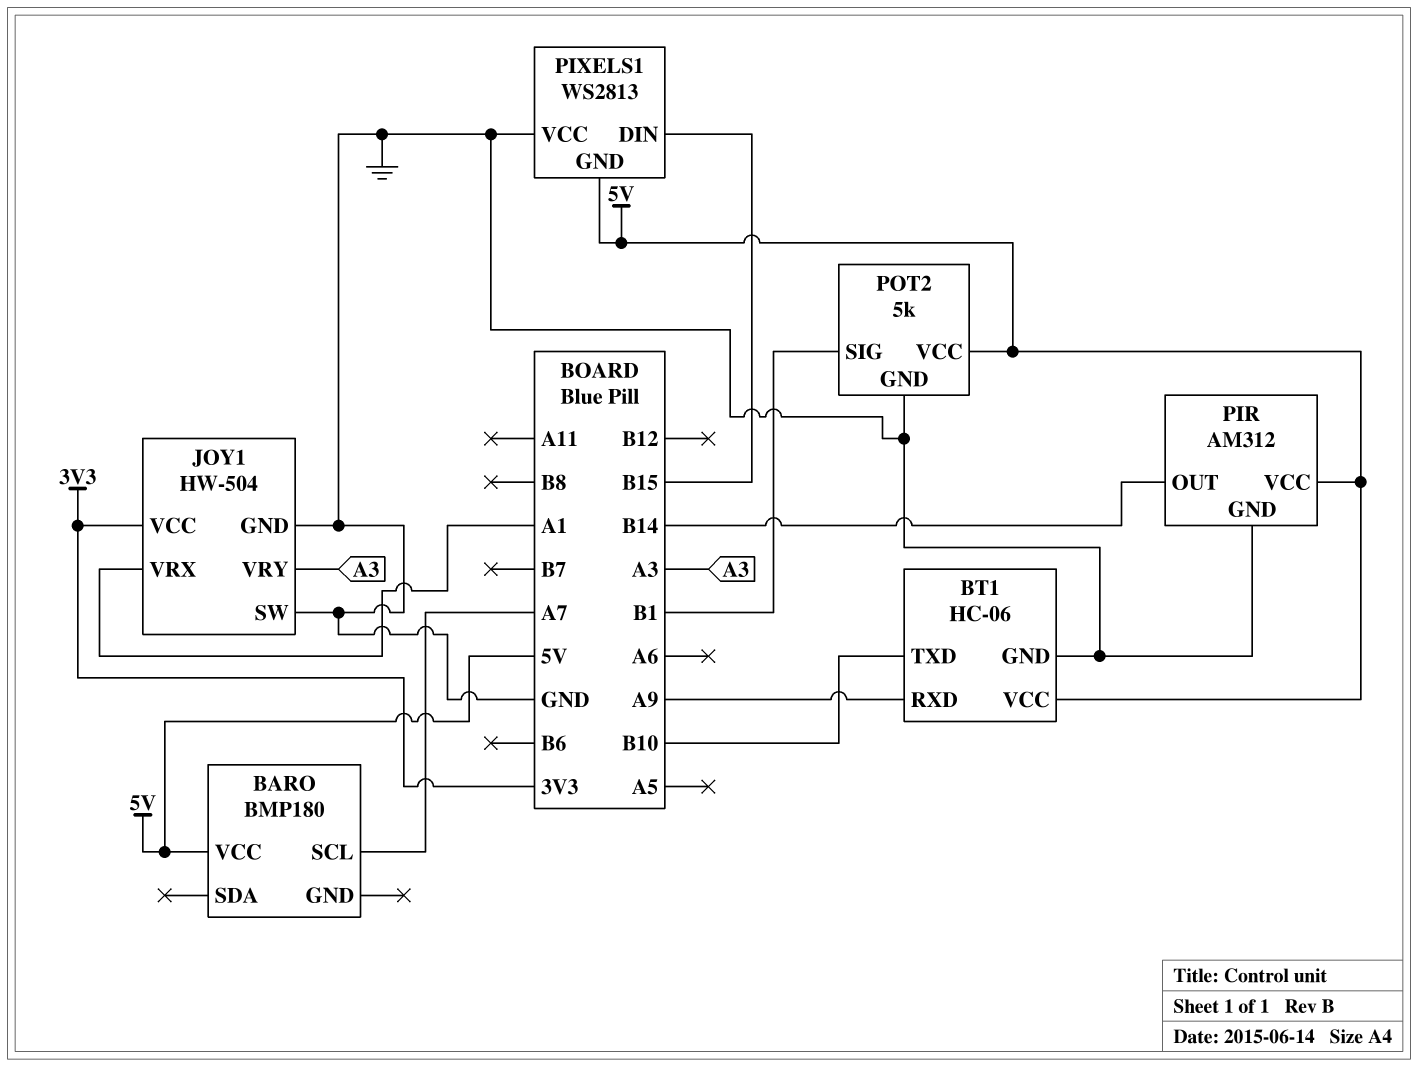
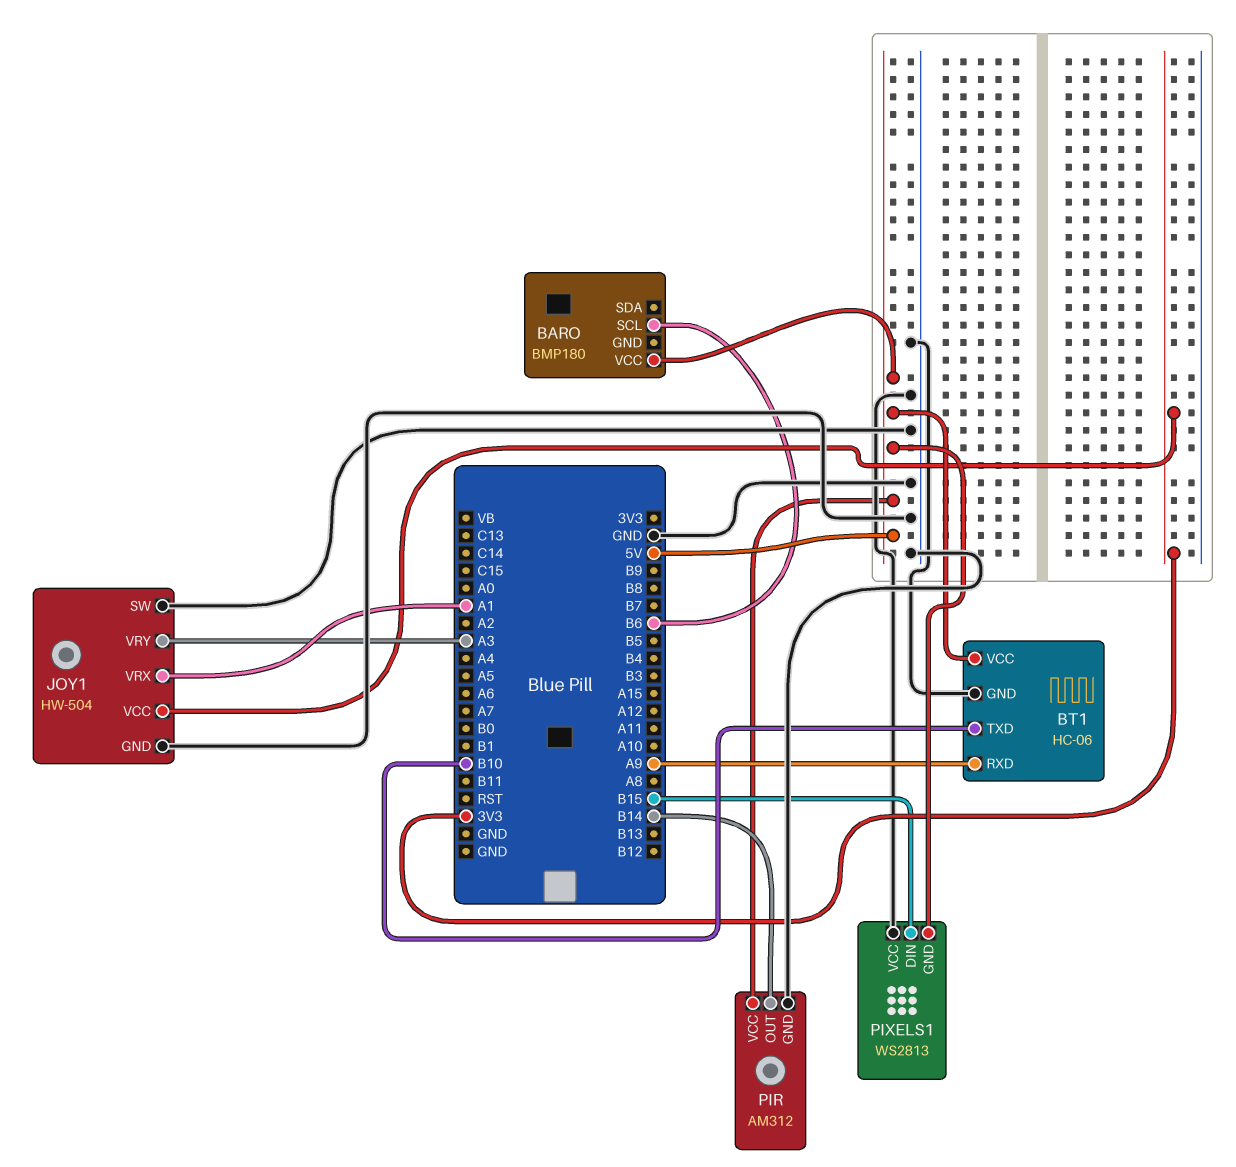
BARO pin SCL: A7 -> B6
POT2: 5k -> none
POT2 pin GND: GND -> none
POT2 pin SIG: B1 -> none
POT2 pin VCC: 5V -> none

